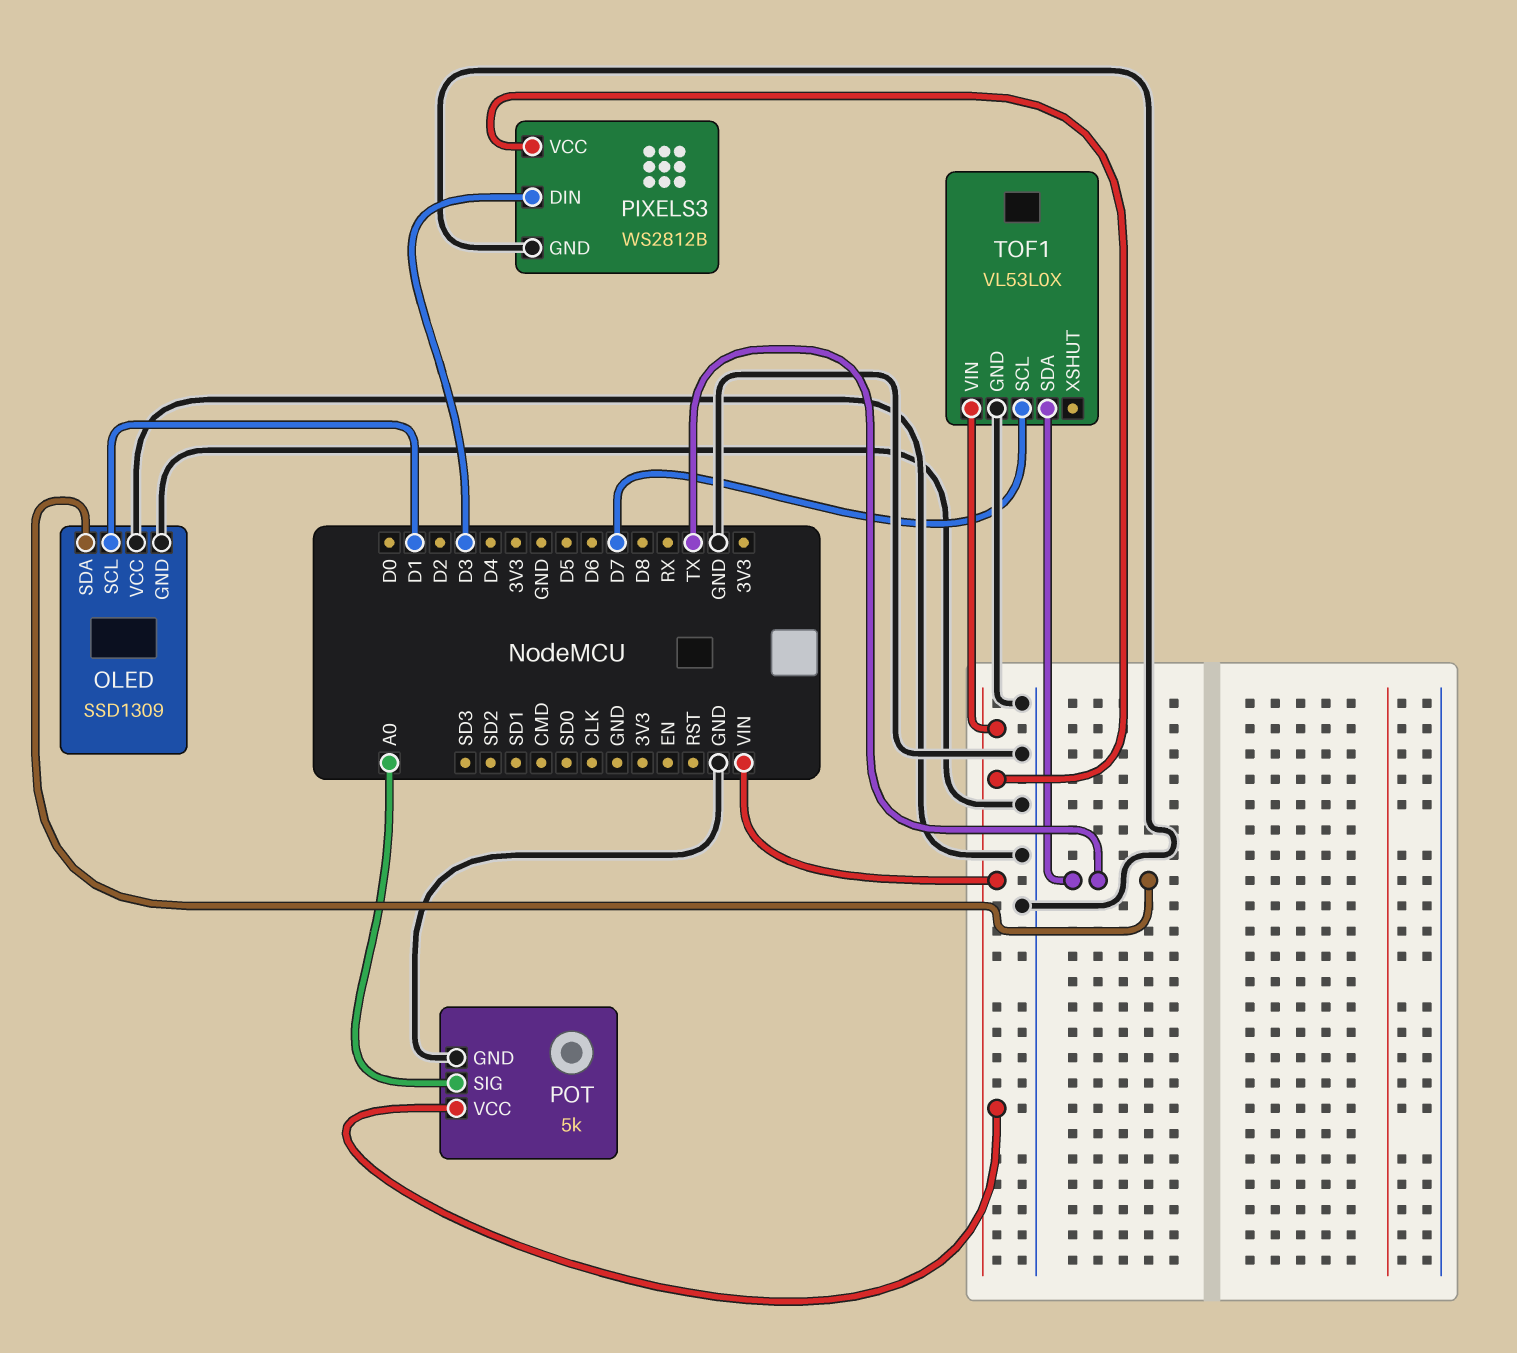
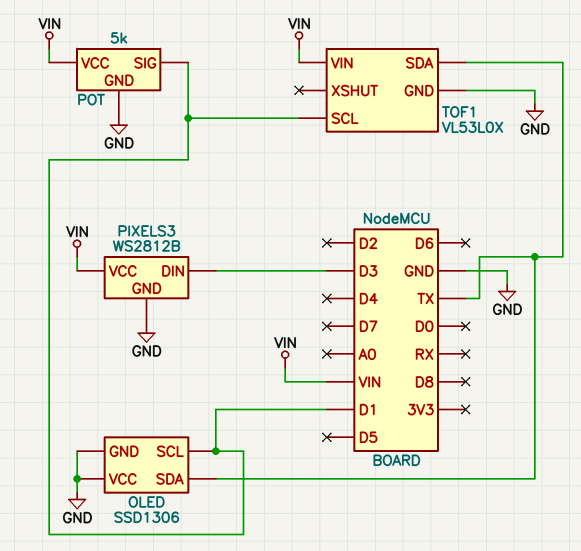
OLED: SSD1309 -> SSD1306
POT pin SIG: A0 -> D1
TOF1 pin SCL: D7 -> D1

